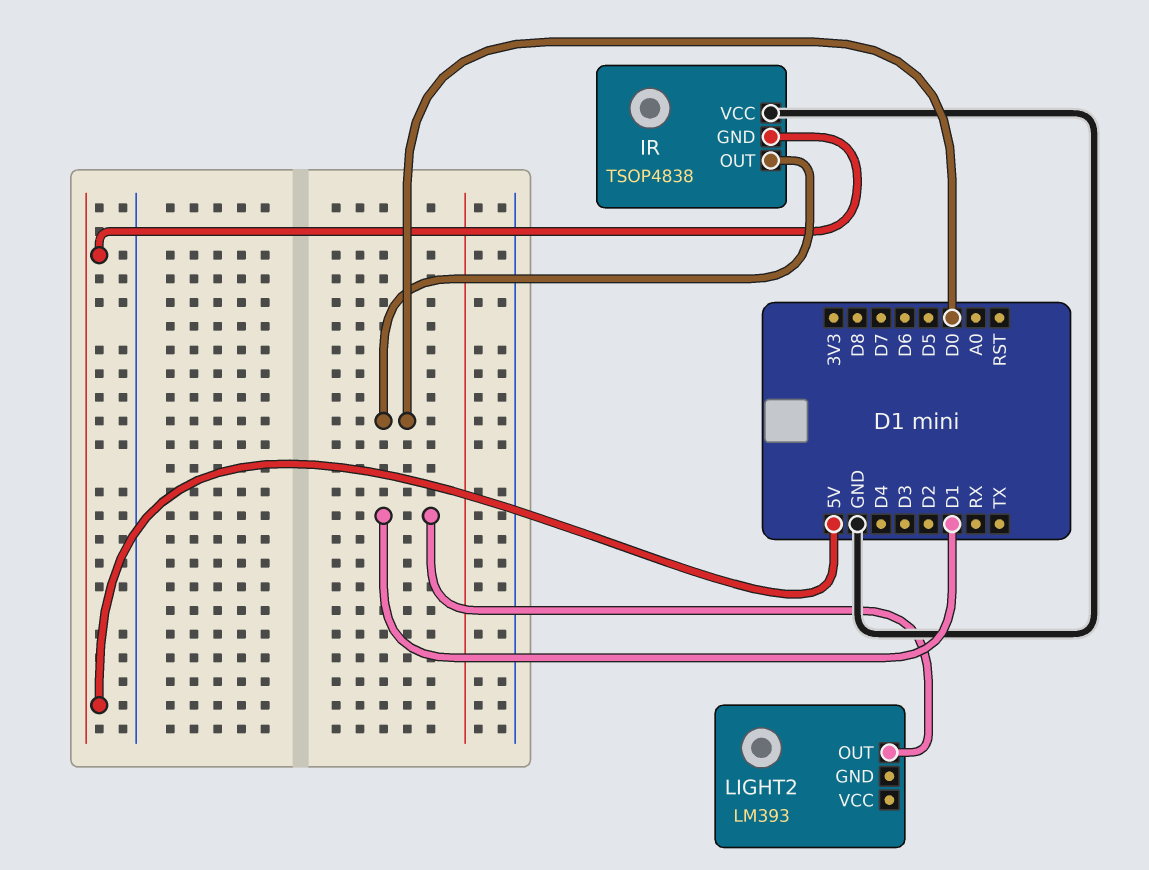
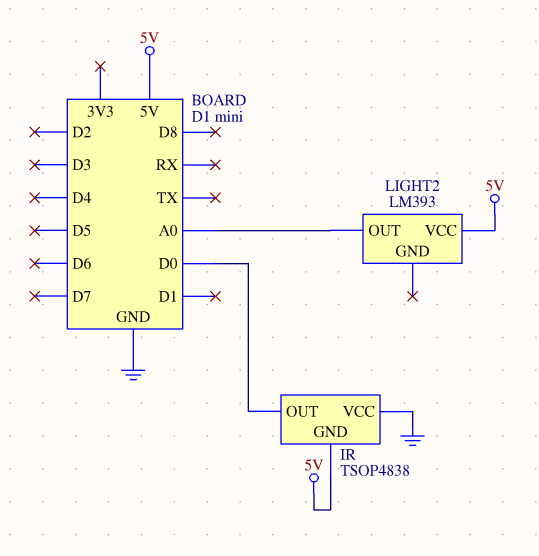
LIGHT2 pin OUT: D1 -> A0
LIGHT2 pin VCC: none -> 5V

